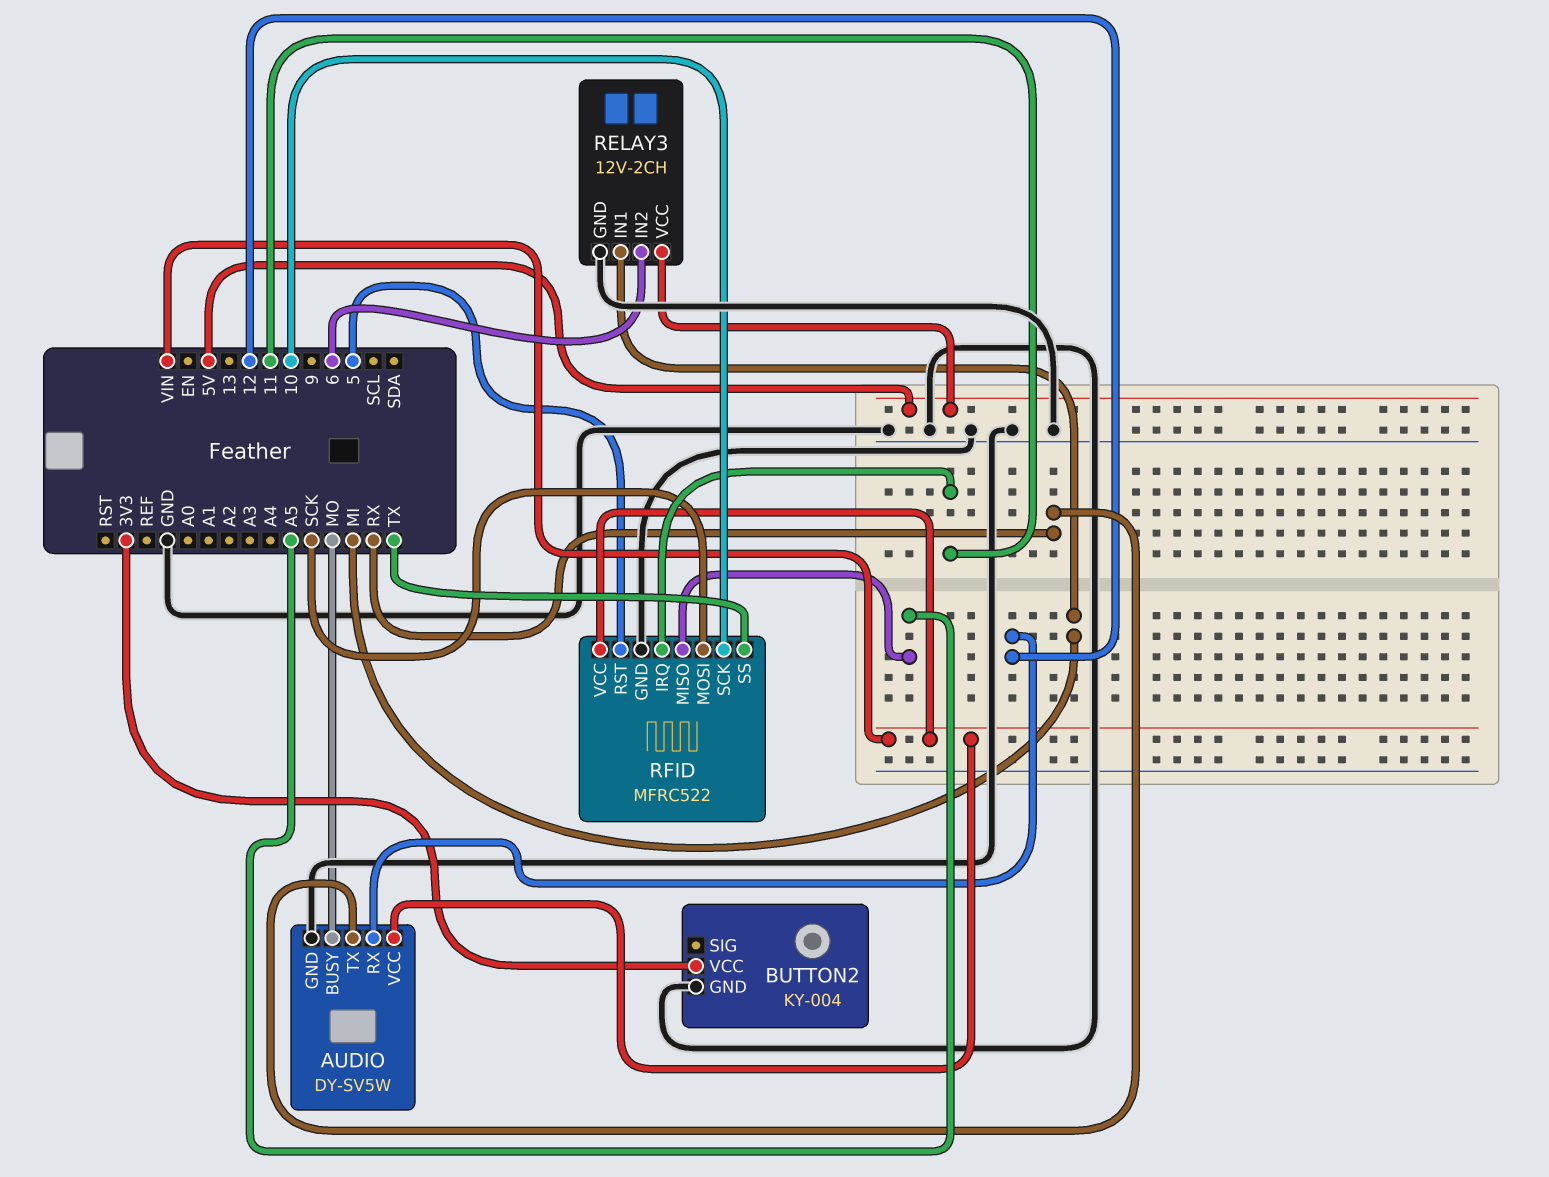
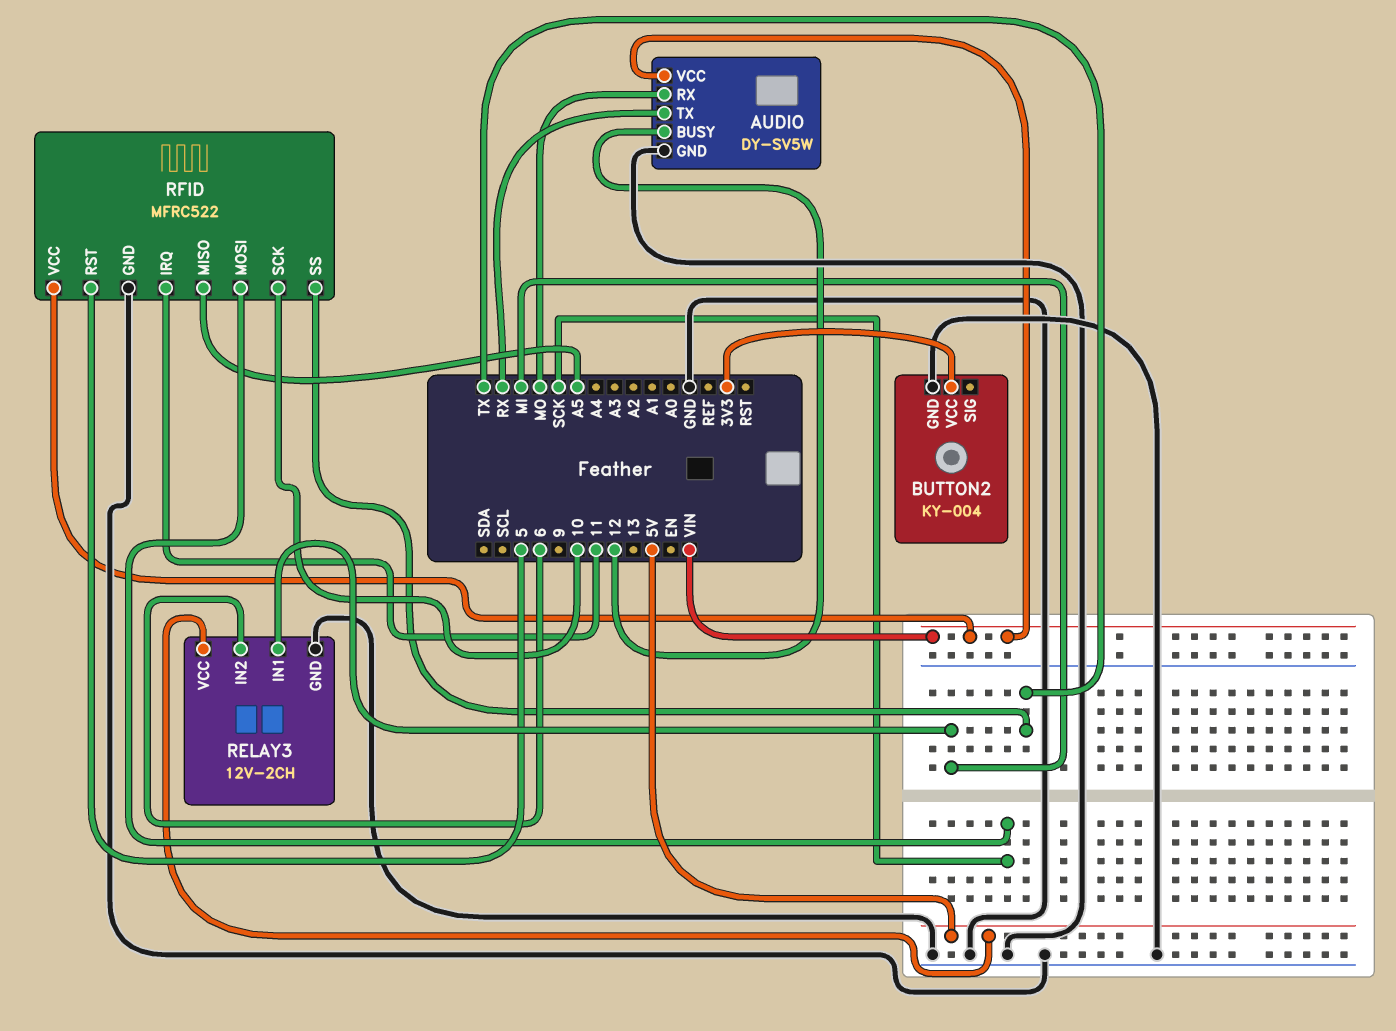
AUDIO pin BUSY: MO -> 12
AUDIO pin RX: 12 -> MO

